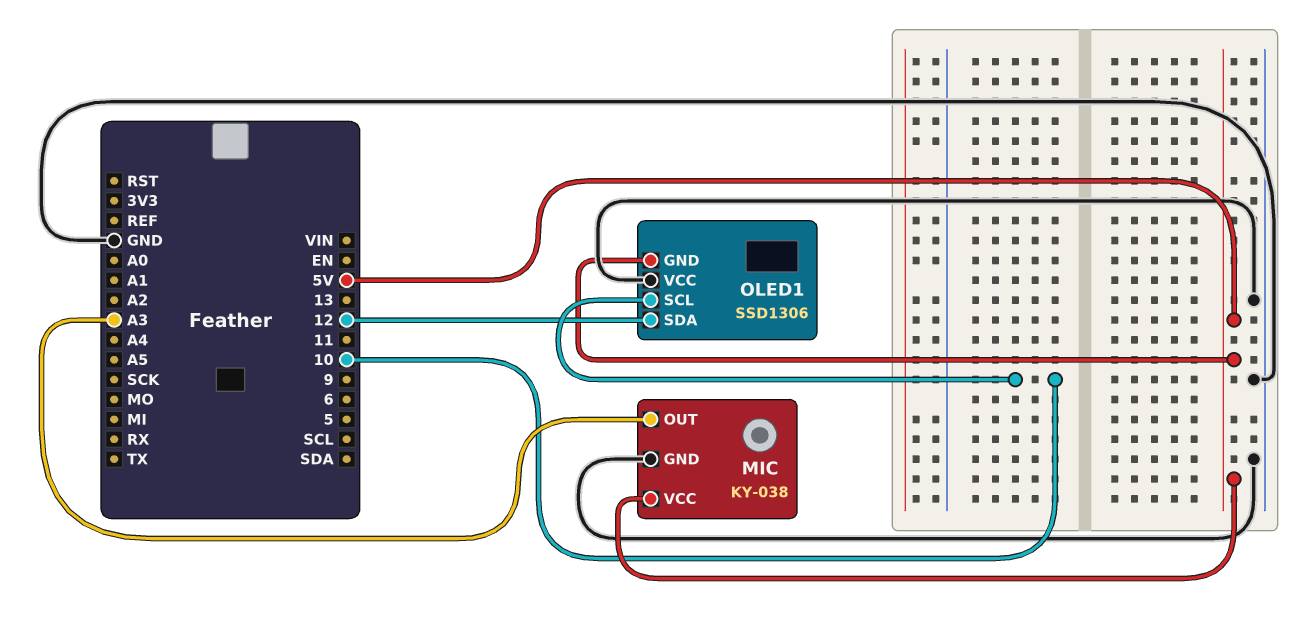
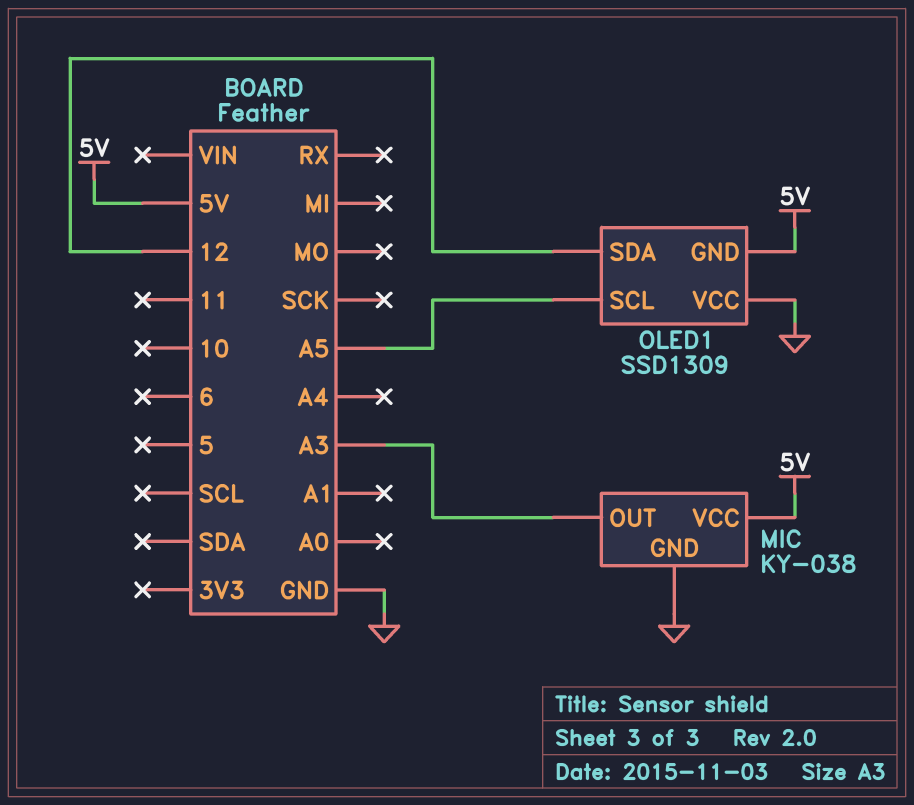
OLED1: SSD1306 -> SSD1309
OLED1 pin SCL: 10 -> A5

